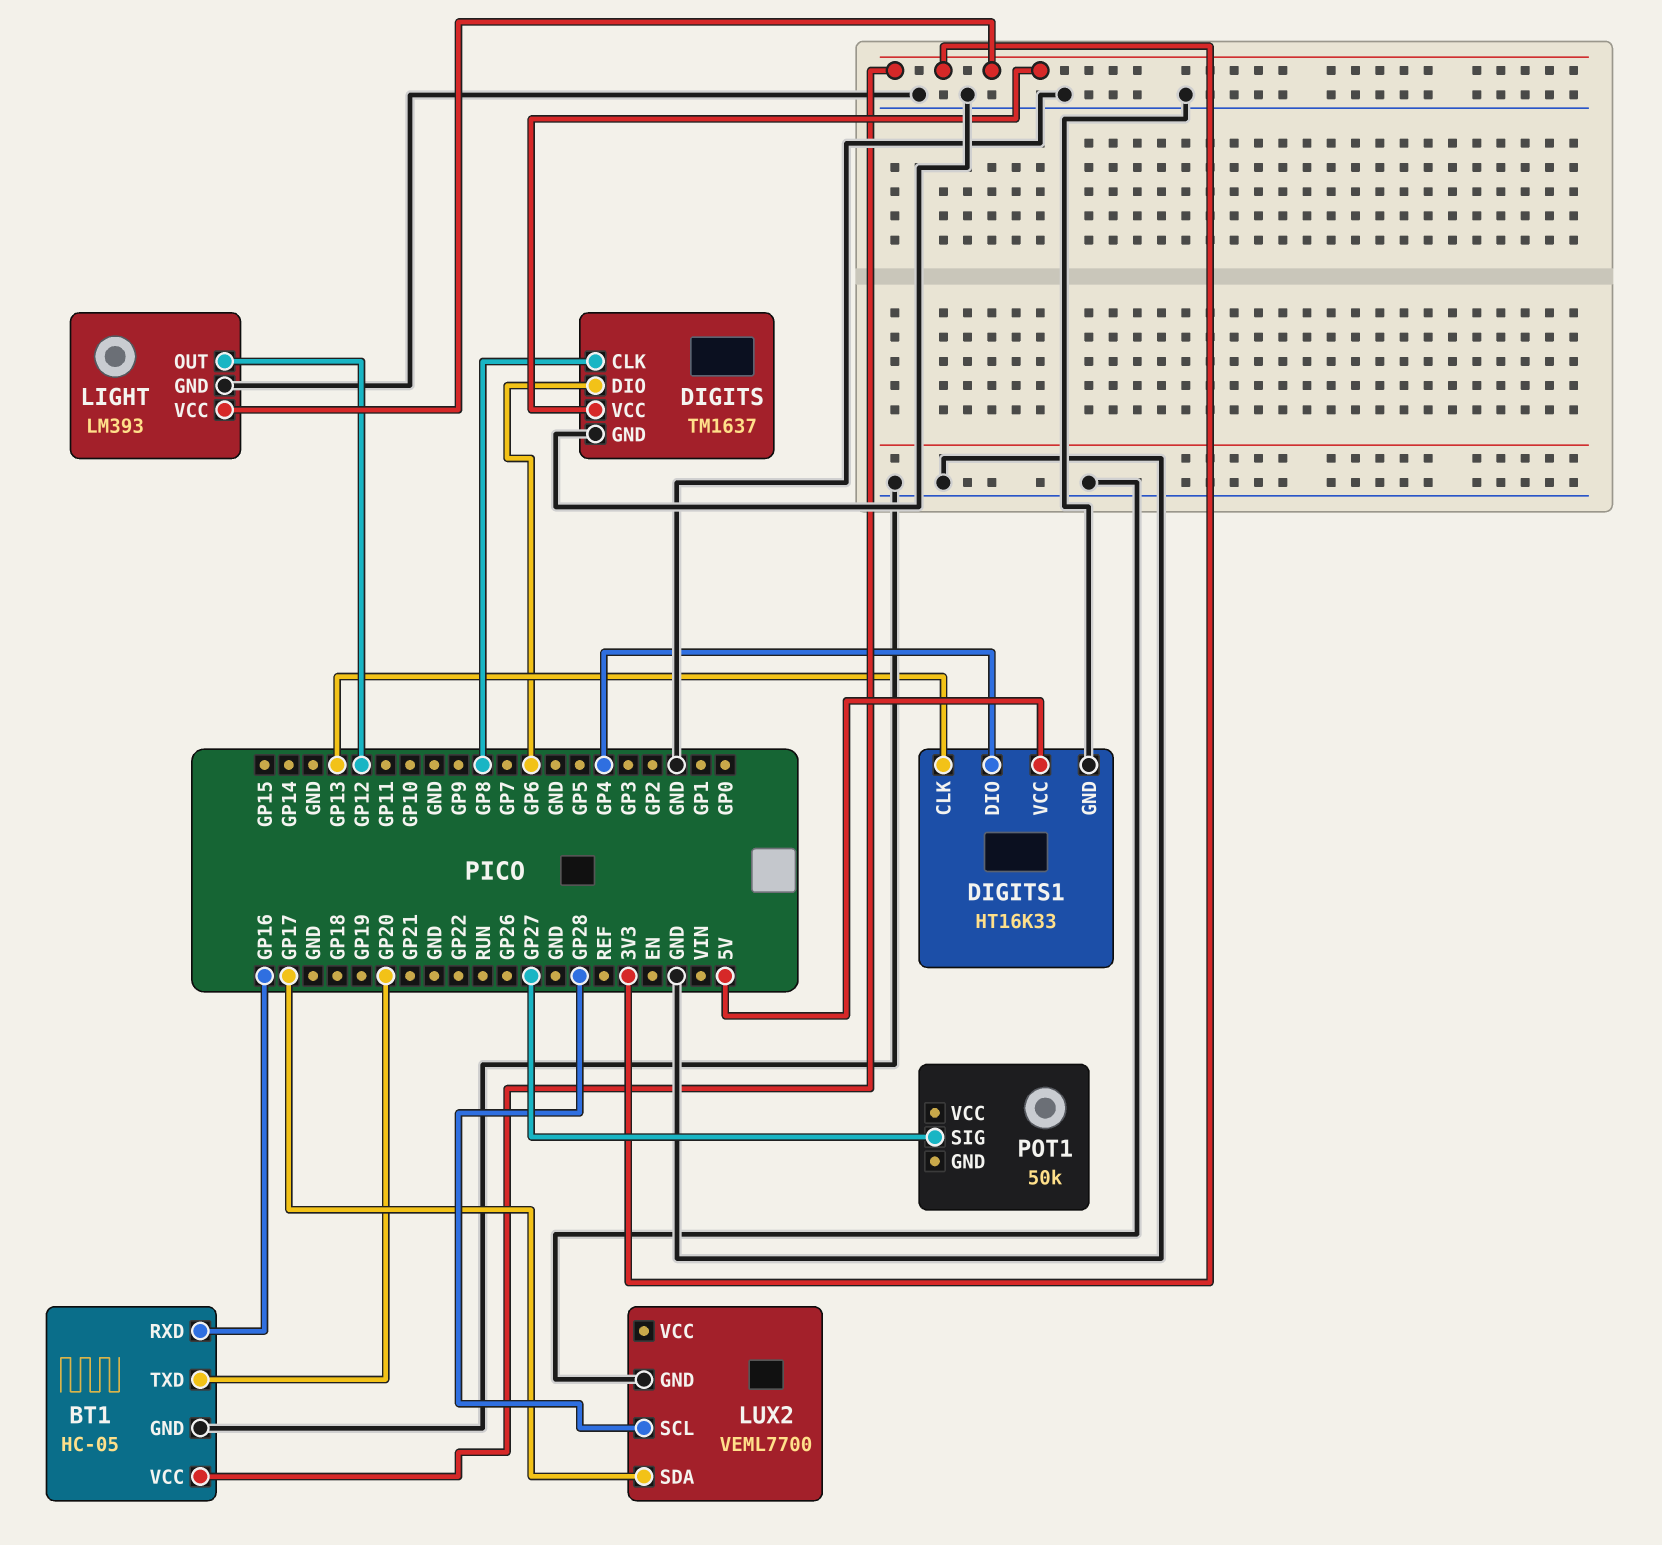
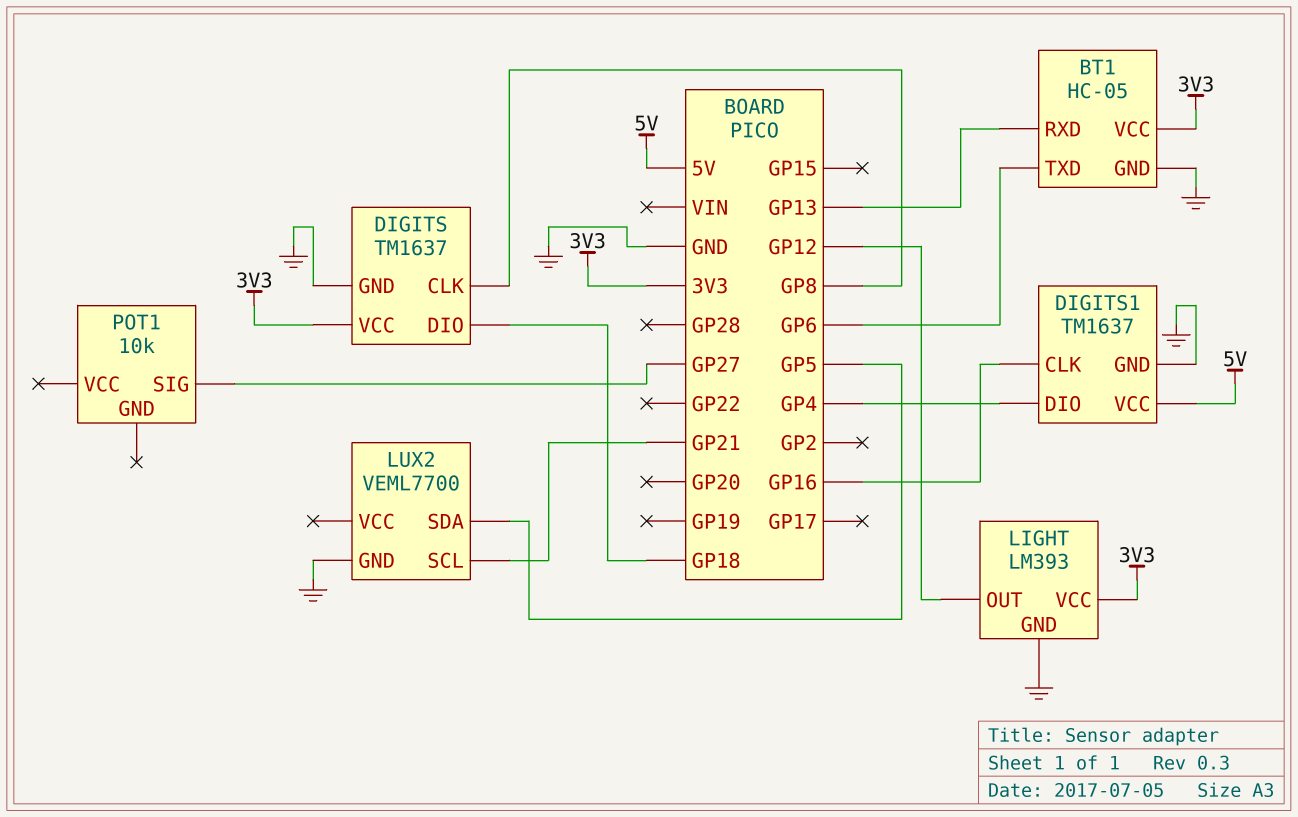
BT1 pin RXD: GP16 -> GP13
BT1 pin TXD: GP20 -> GP6
DIGITS pin DIO: GP6 -> GP18
DIGITS1: HT16K33 -> TM1637
DIGITS1 pin CLK: GP13 -> GP16
LUX2 pin SCL: GP28 -> GP21
LUX2 pin SDA: GP17 -> GP5
POT1: 50k -> 10k

